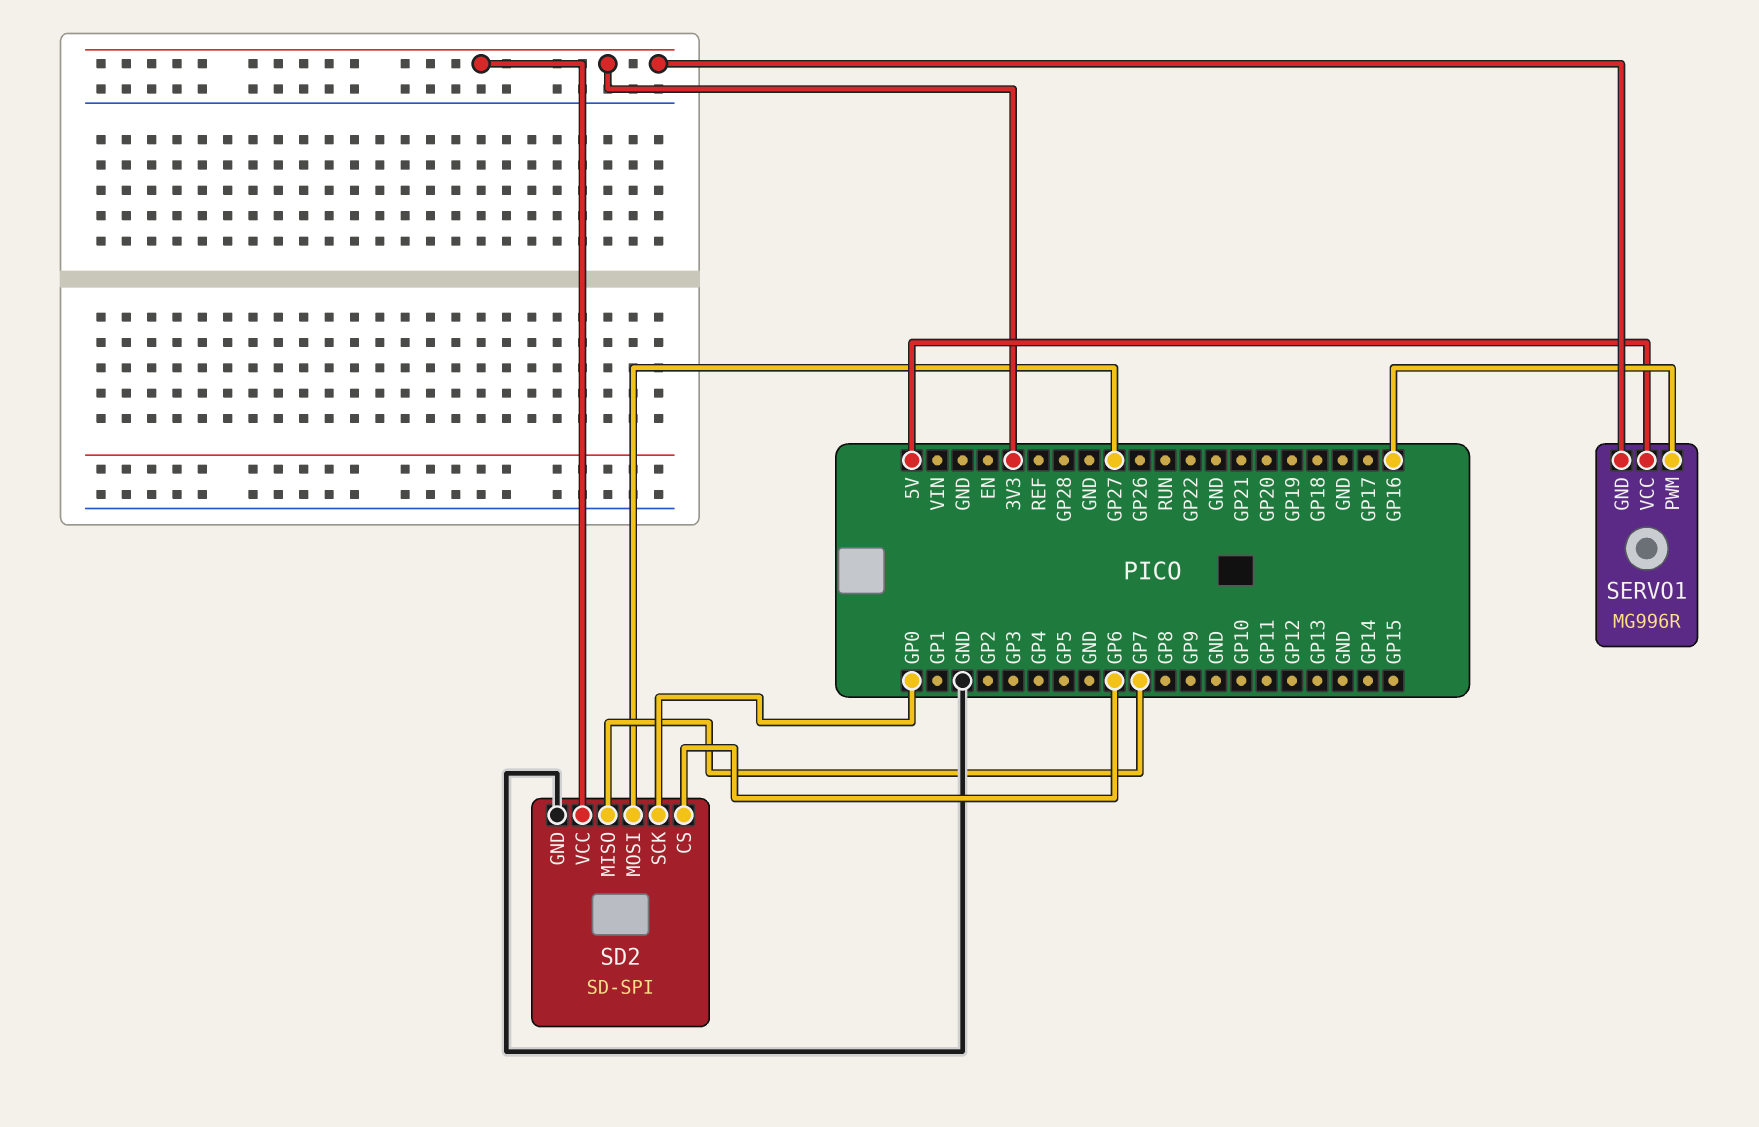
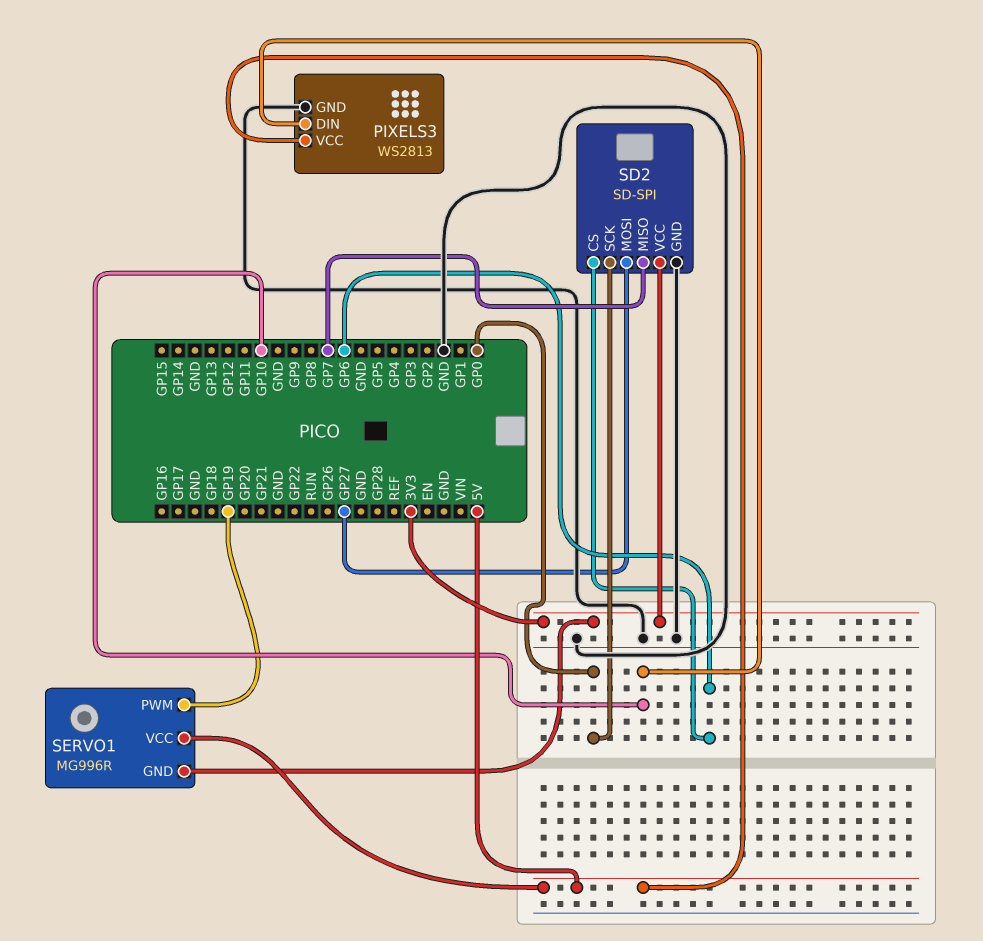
PIXELS3: none -> WS2813
PIXELS3 pin DIN: none -> GP10
PIXELS3 pin GND: none -> GND
PIXELS3 pin VCC: none -> 5V
SERVO1 pin PWM: GP16 -> GP19

